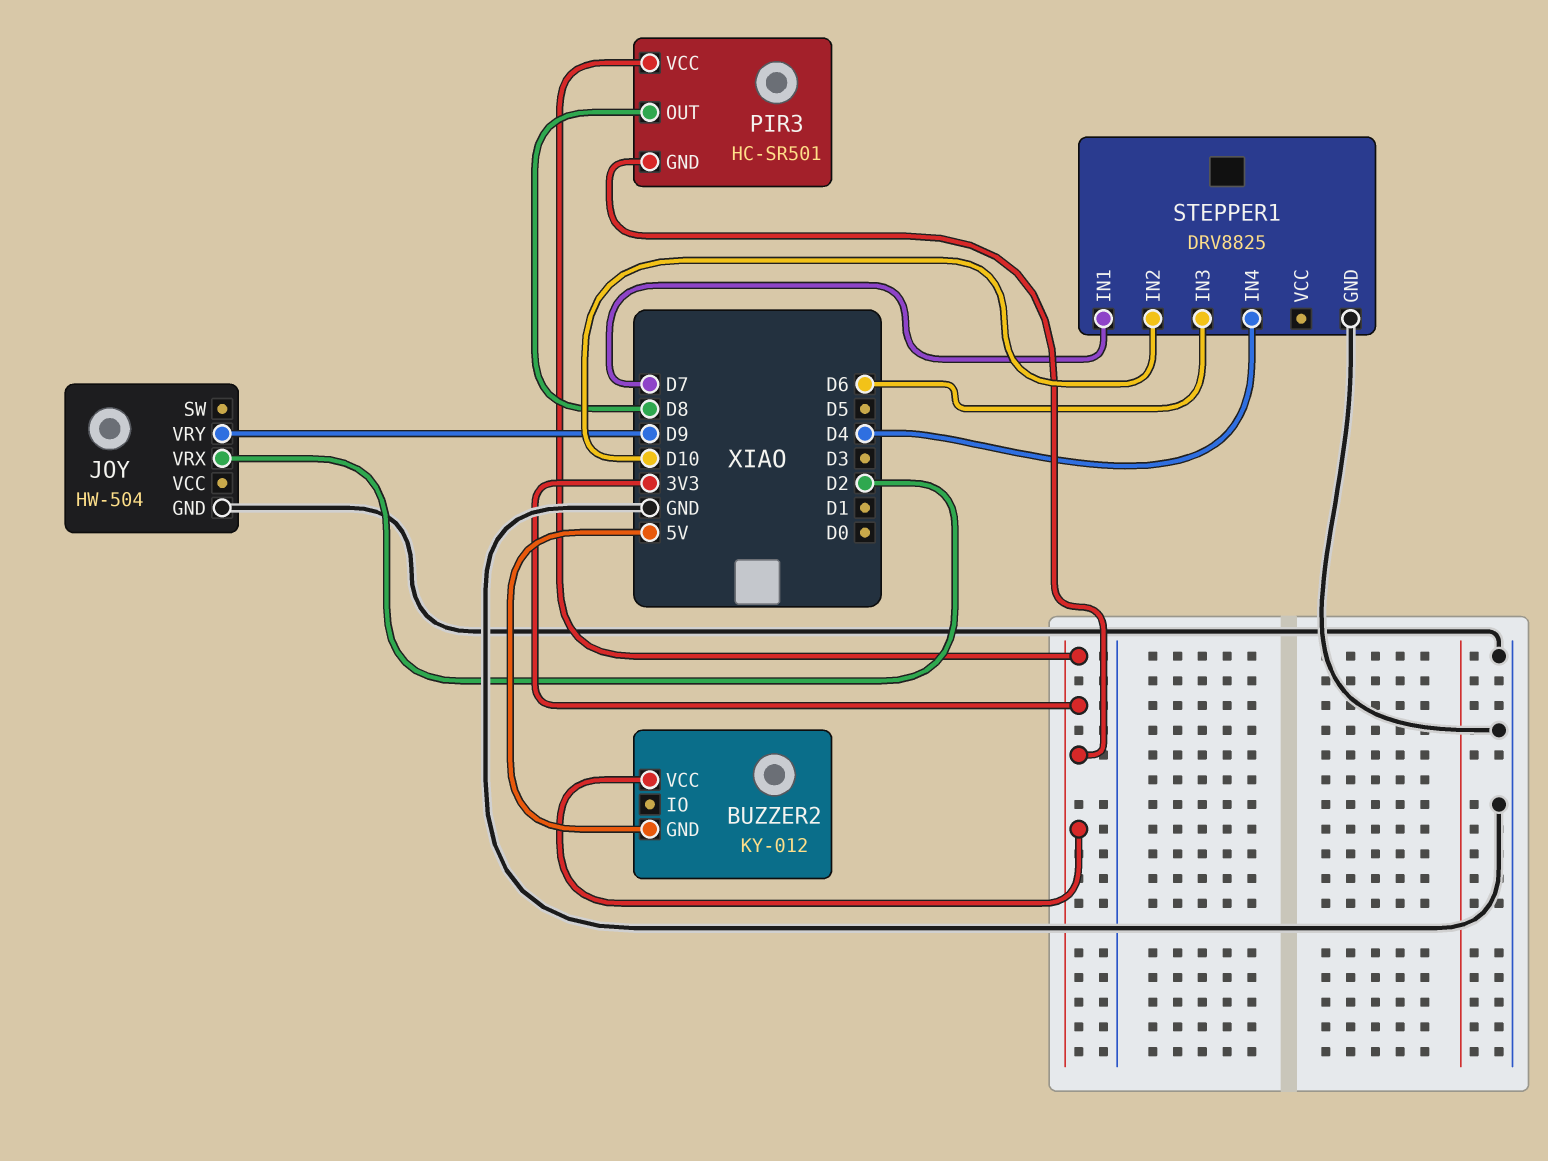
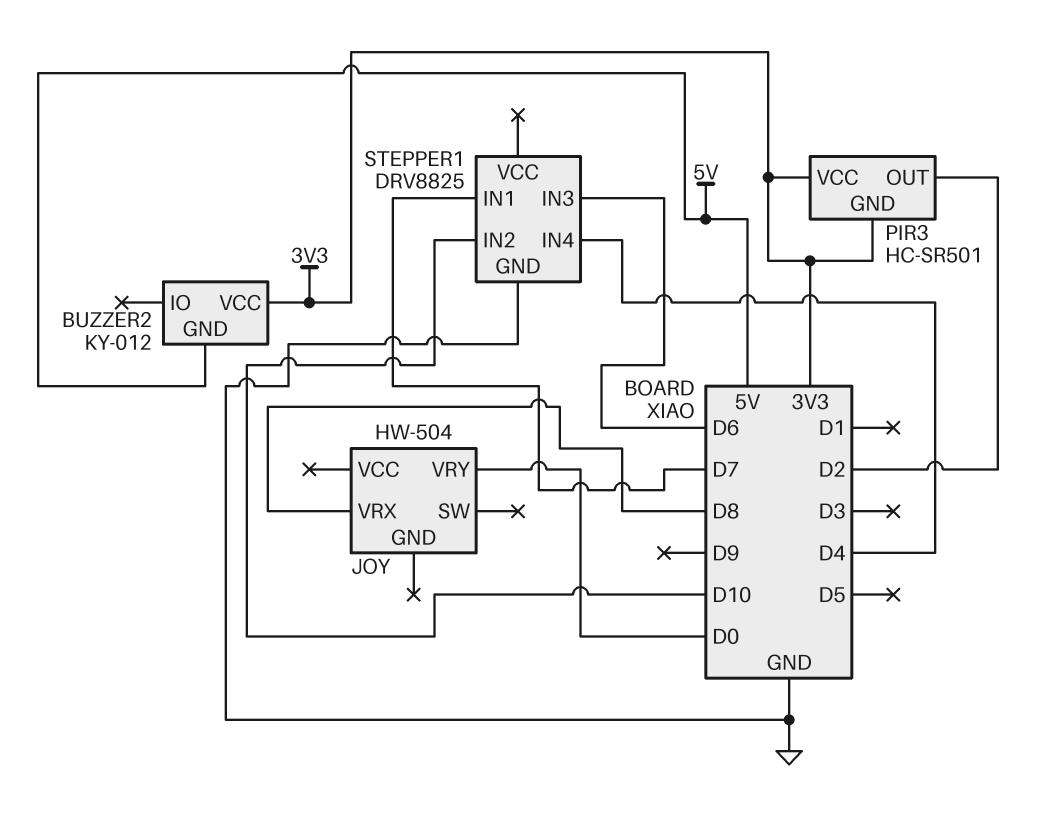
JOY pin GND: GND -> none
JOY pin VRX: D2 -> D8
JOY pin VRY: D9 -> D0
PIR3 pin OUT: D8 -> D2

